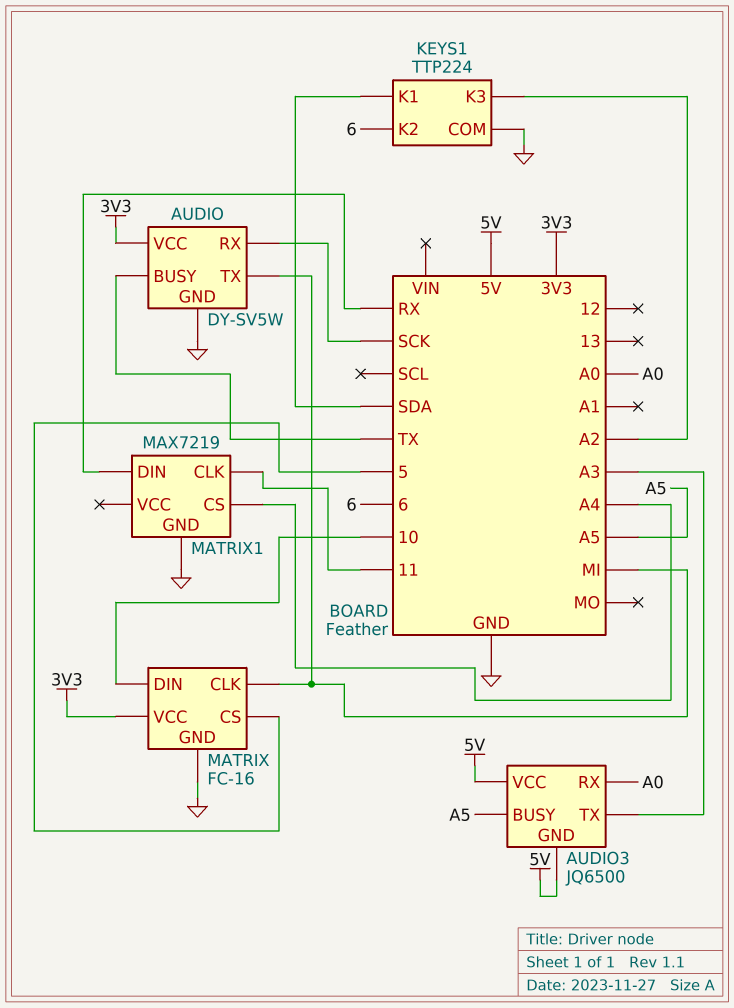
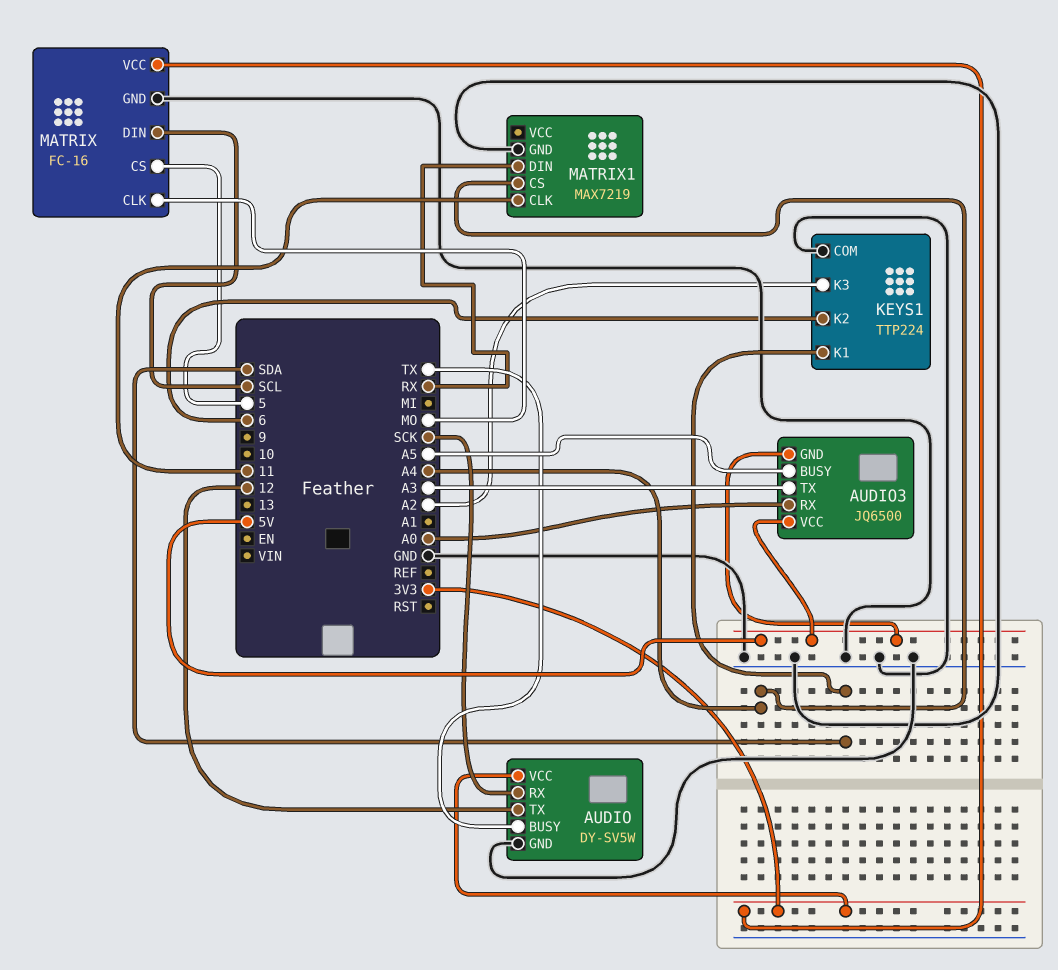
AUDIO pin TX: MI -> 12
MATRIX pin CLK: MI -> MO
MATRIX pin DIN: 10 -> SCL

